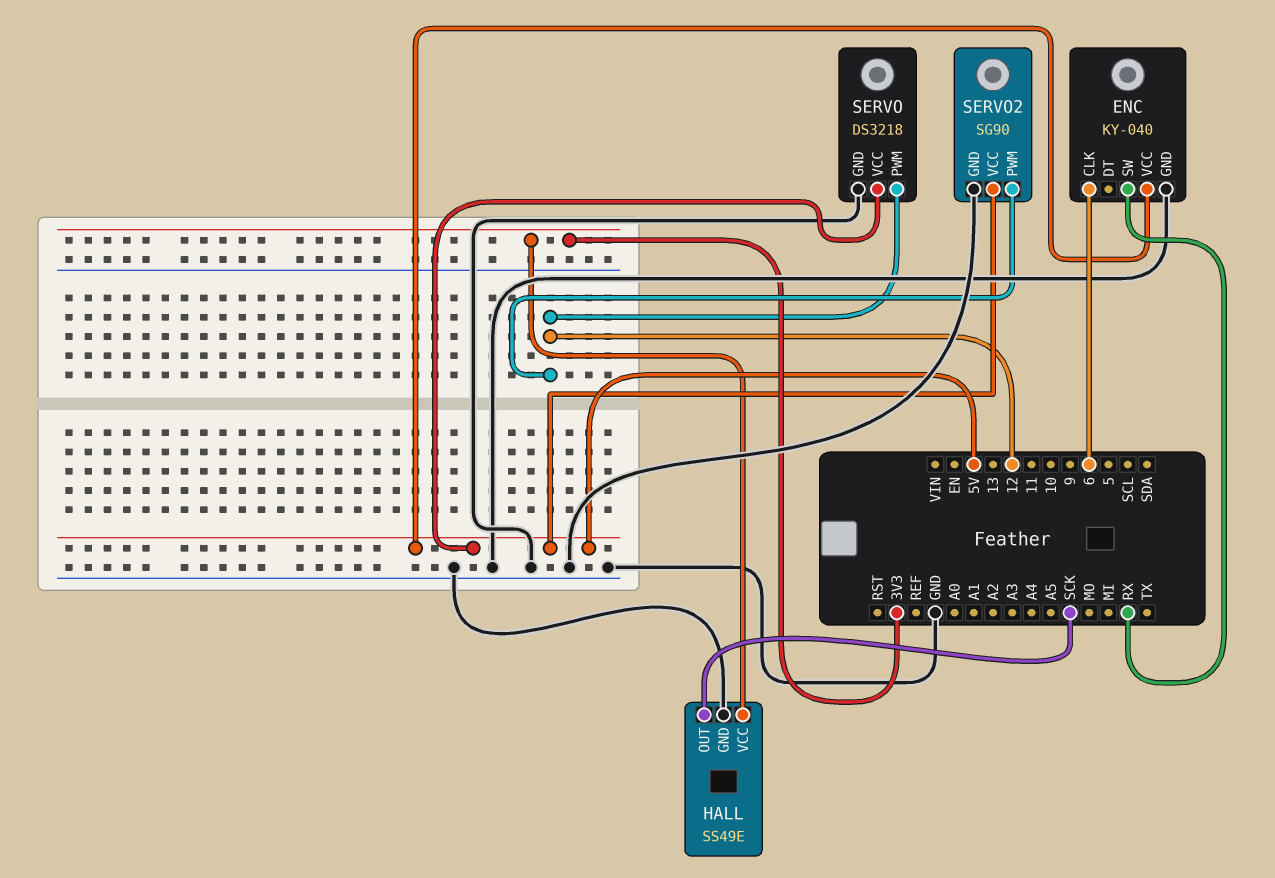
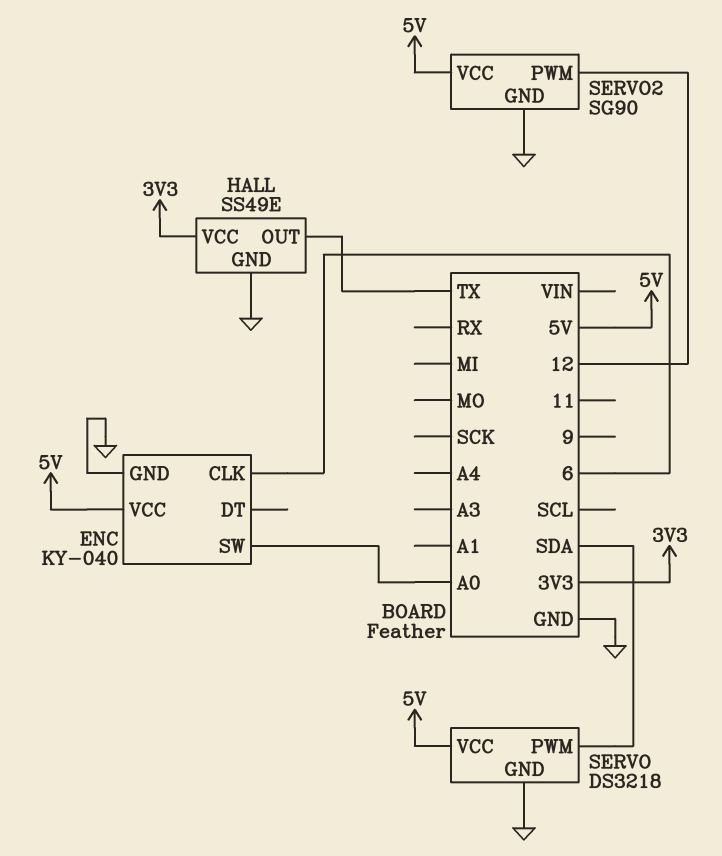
ENC pin SW: RX -> A0
HALL pin OUT: SCK -> TX
SERVO pin PWM: 12 -> SDA

